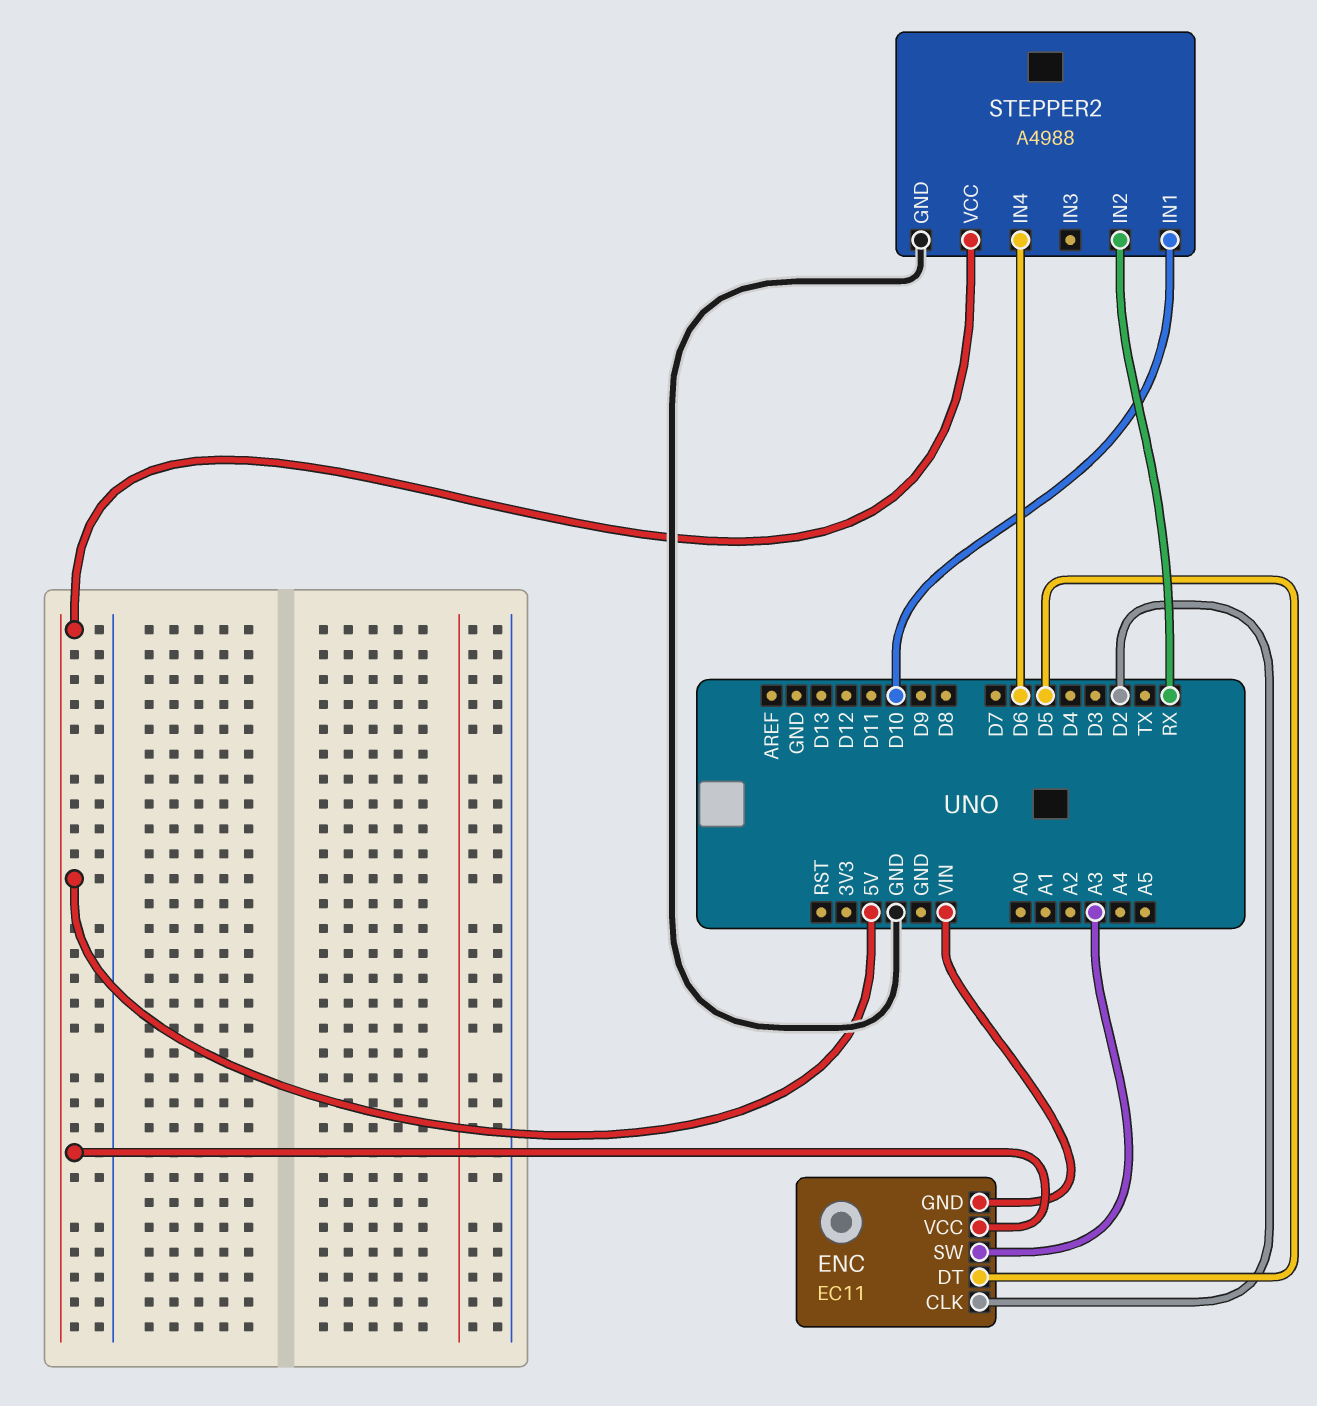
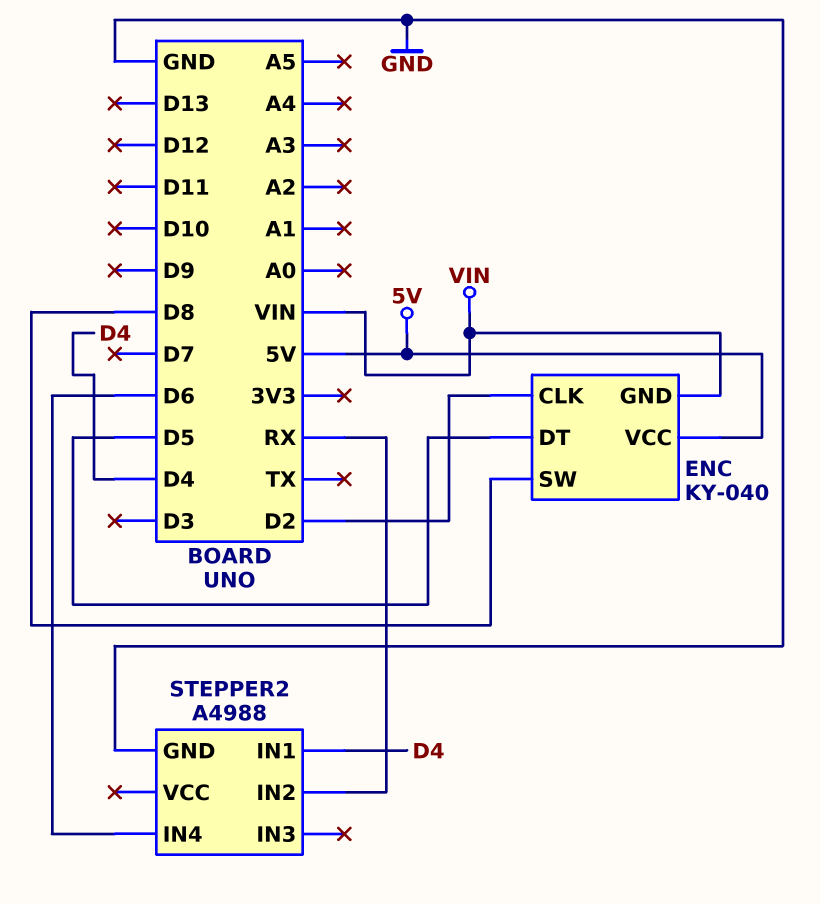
ENC: EC11 -> KY-040
ENC pin SW: A3 -> D8
STEPPER2 pin IN1: D10 -> D4
STEPPER2 pin VCC: 5V -> none

